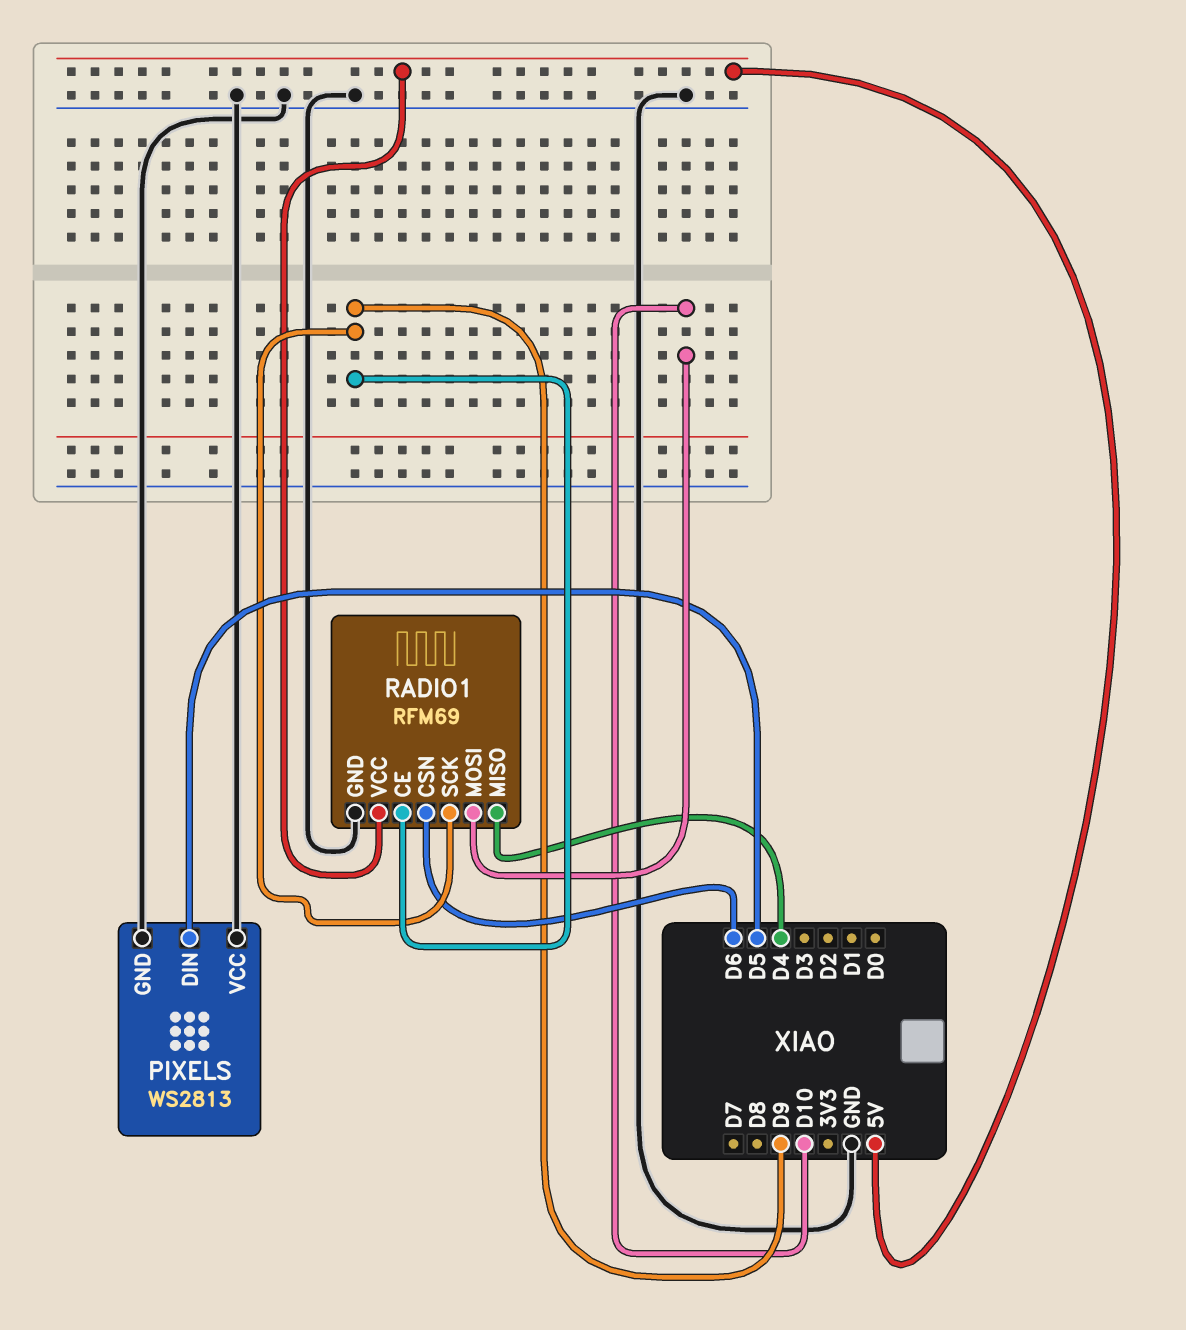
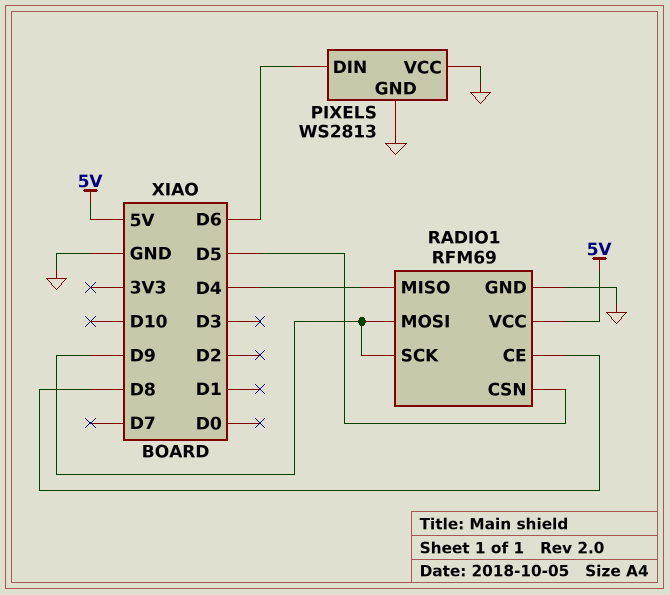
PIXELS pin DIN: D5 -> D6
RADIO1 pin CE: D9 -> D8
RADIO1 pin CSN: D6 -> D5
RADIO1 pin MOSI: D10 -> D9

